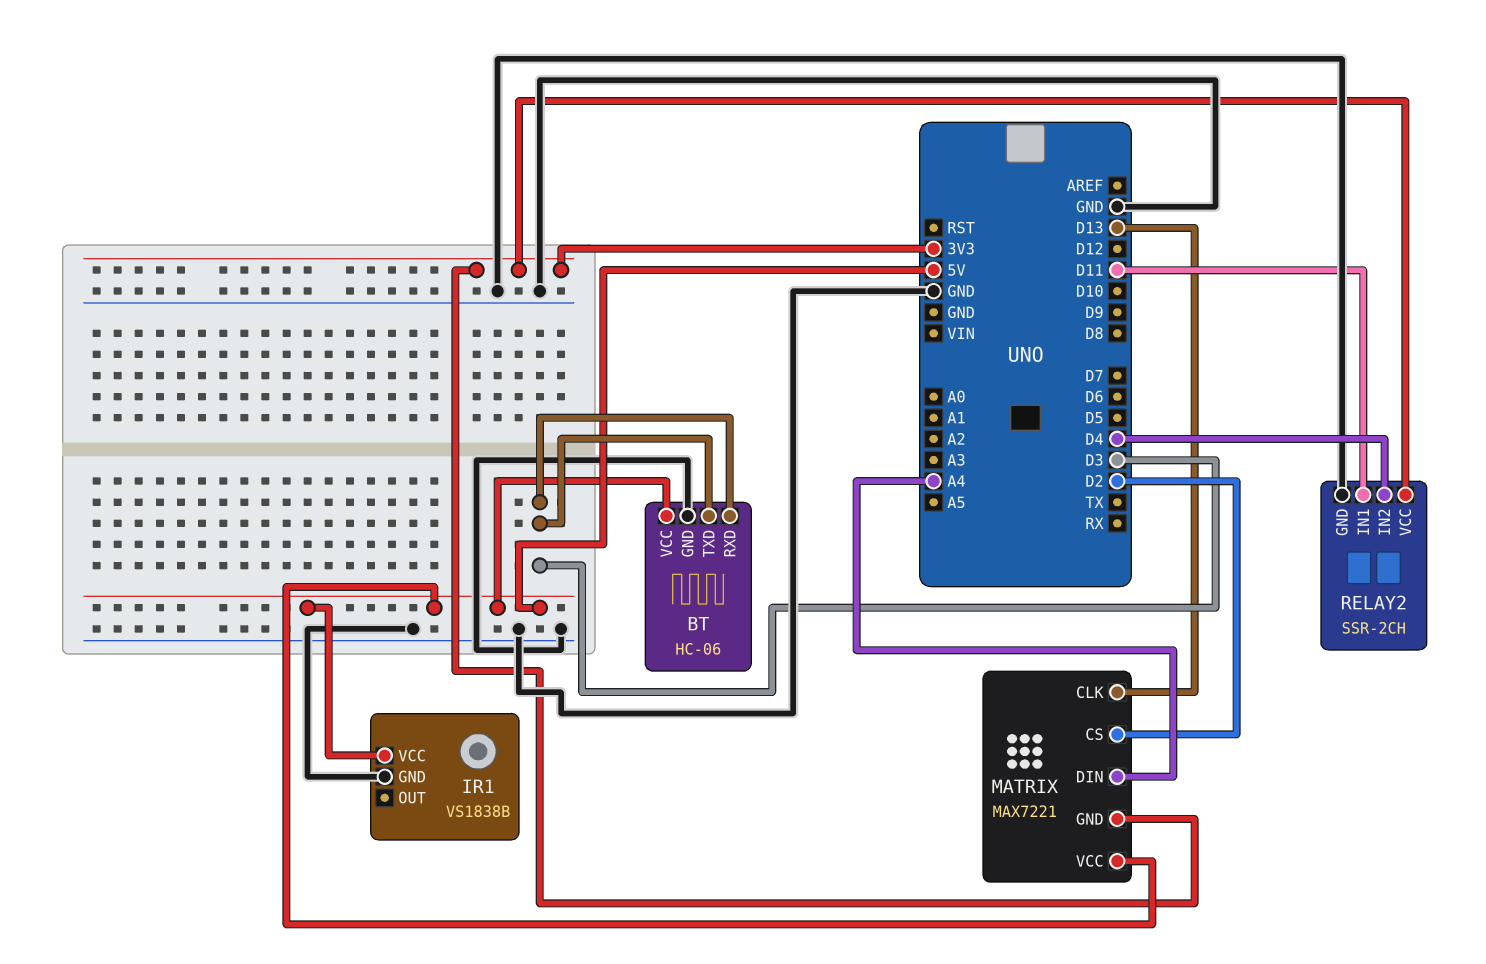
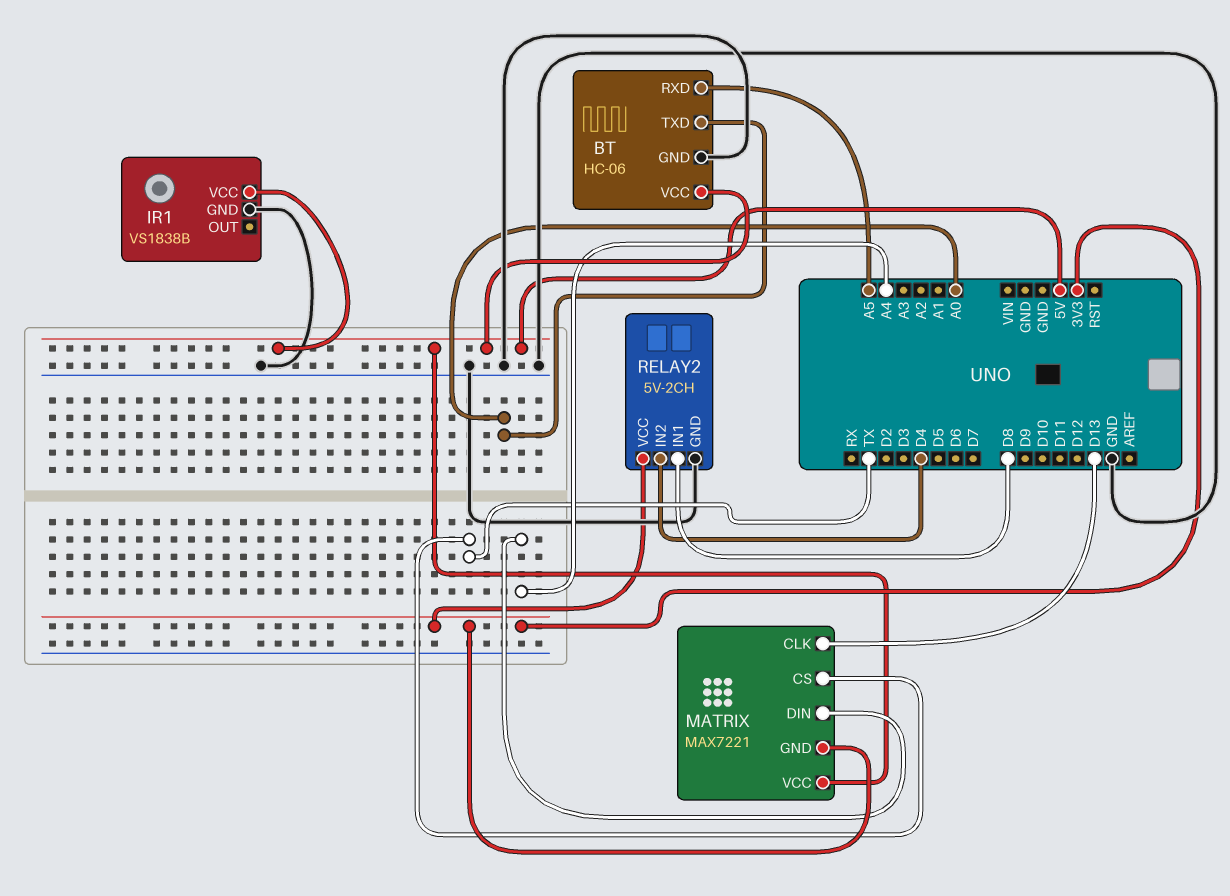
BT pin RXD: D3 -> A5
BT pin TXD: D3 -> A0
MATRIX pin CS: D2 -> TX
RELAY2: SSR-2CH -> 5V-2CH
RELAY2 pin IN1: D11 -> D8

